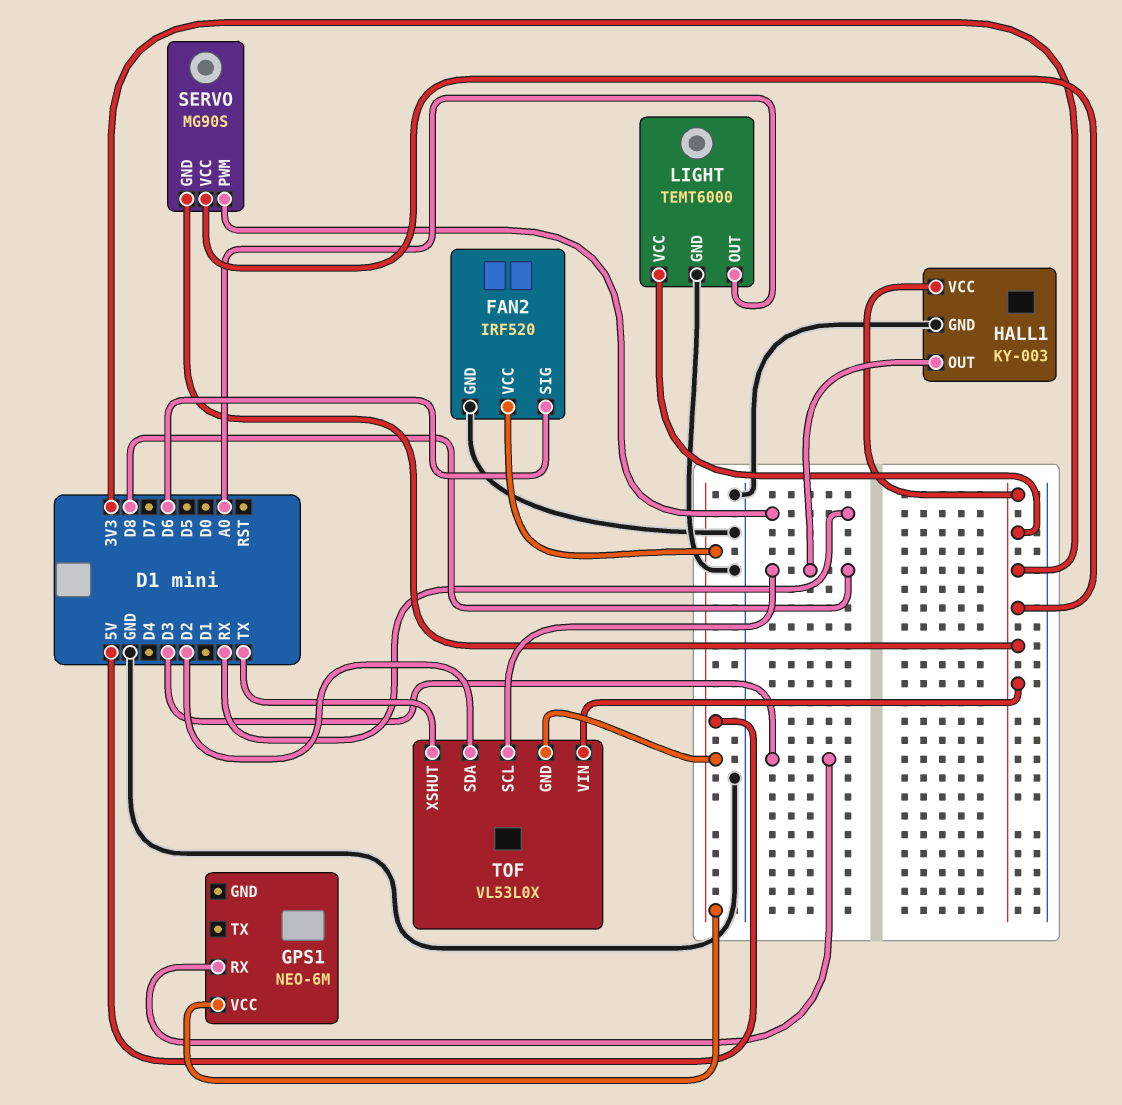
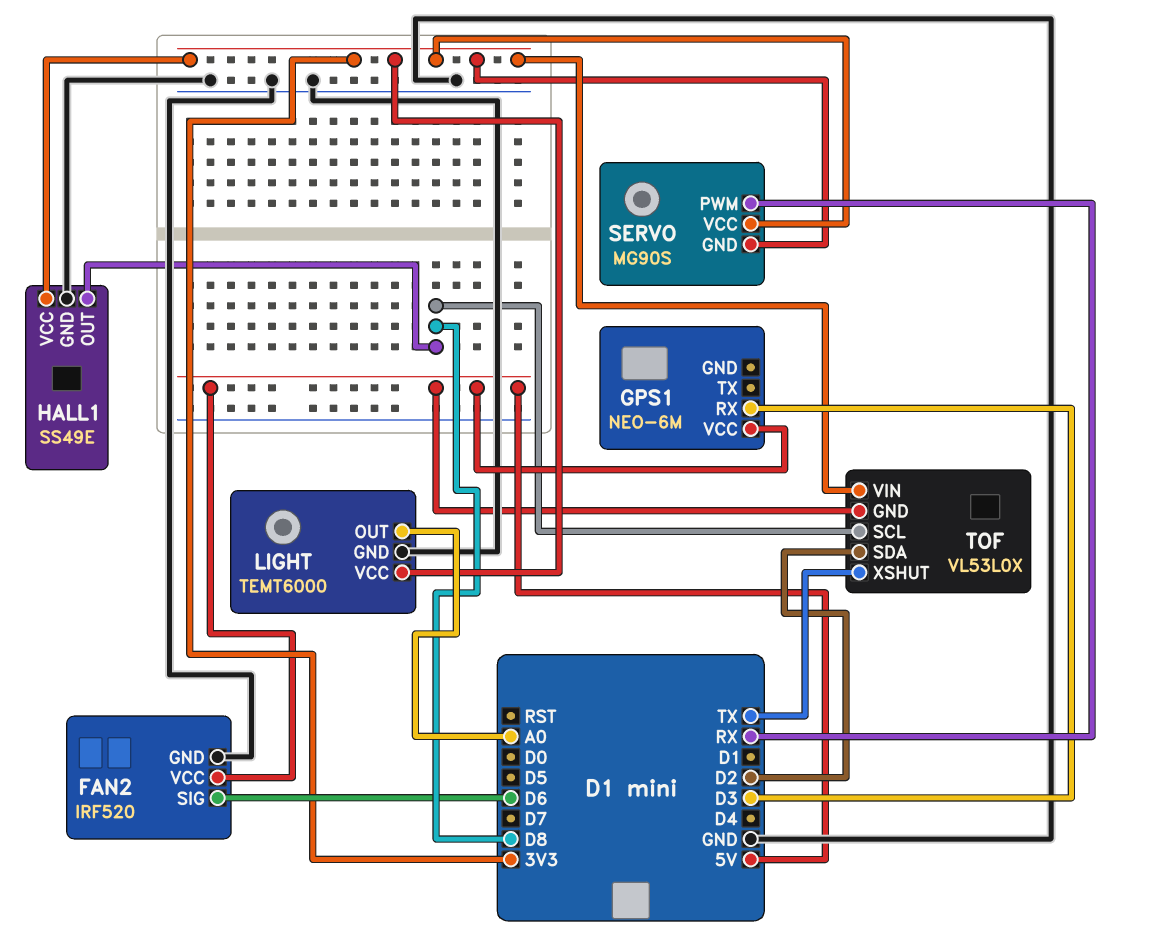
HALL1: KY-003 -> SS49E

